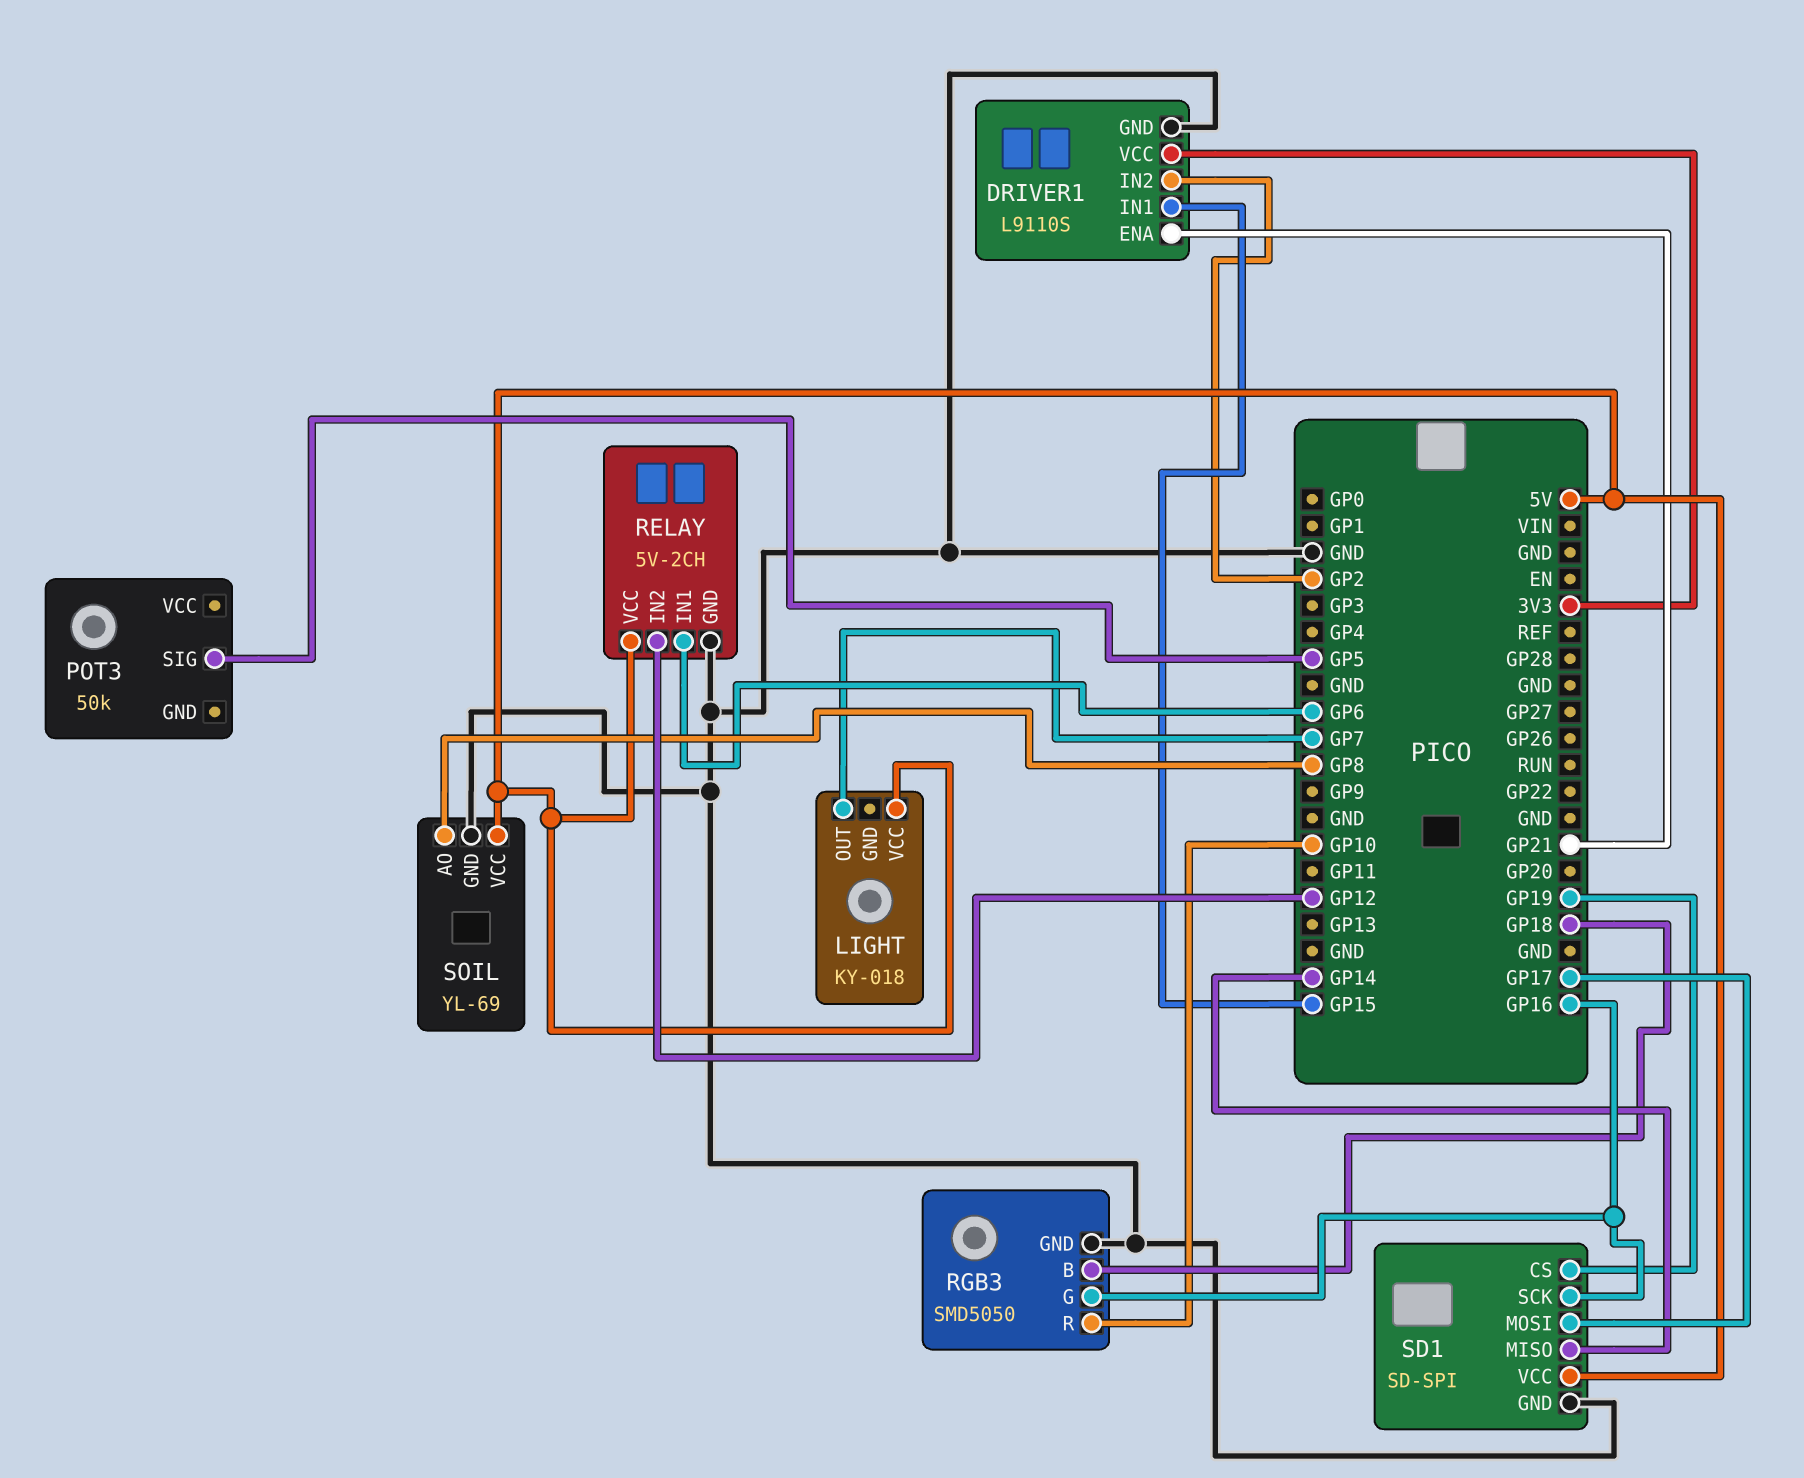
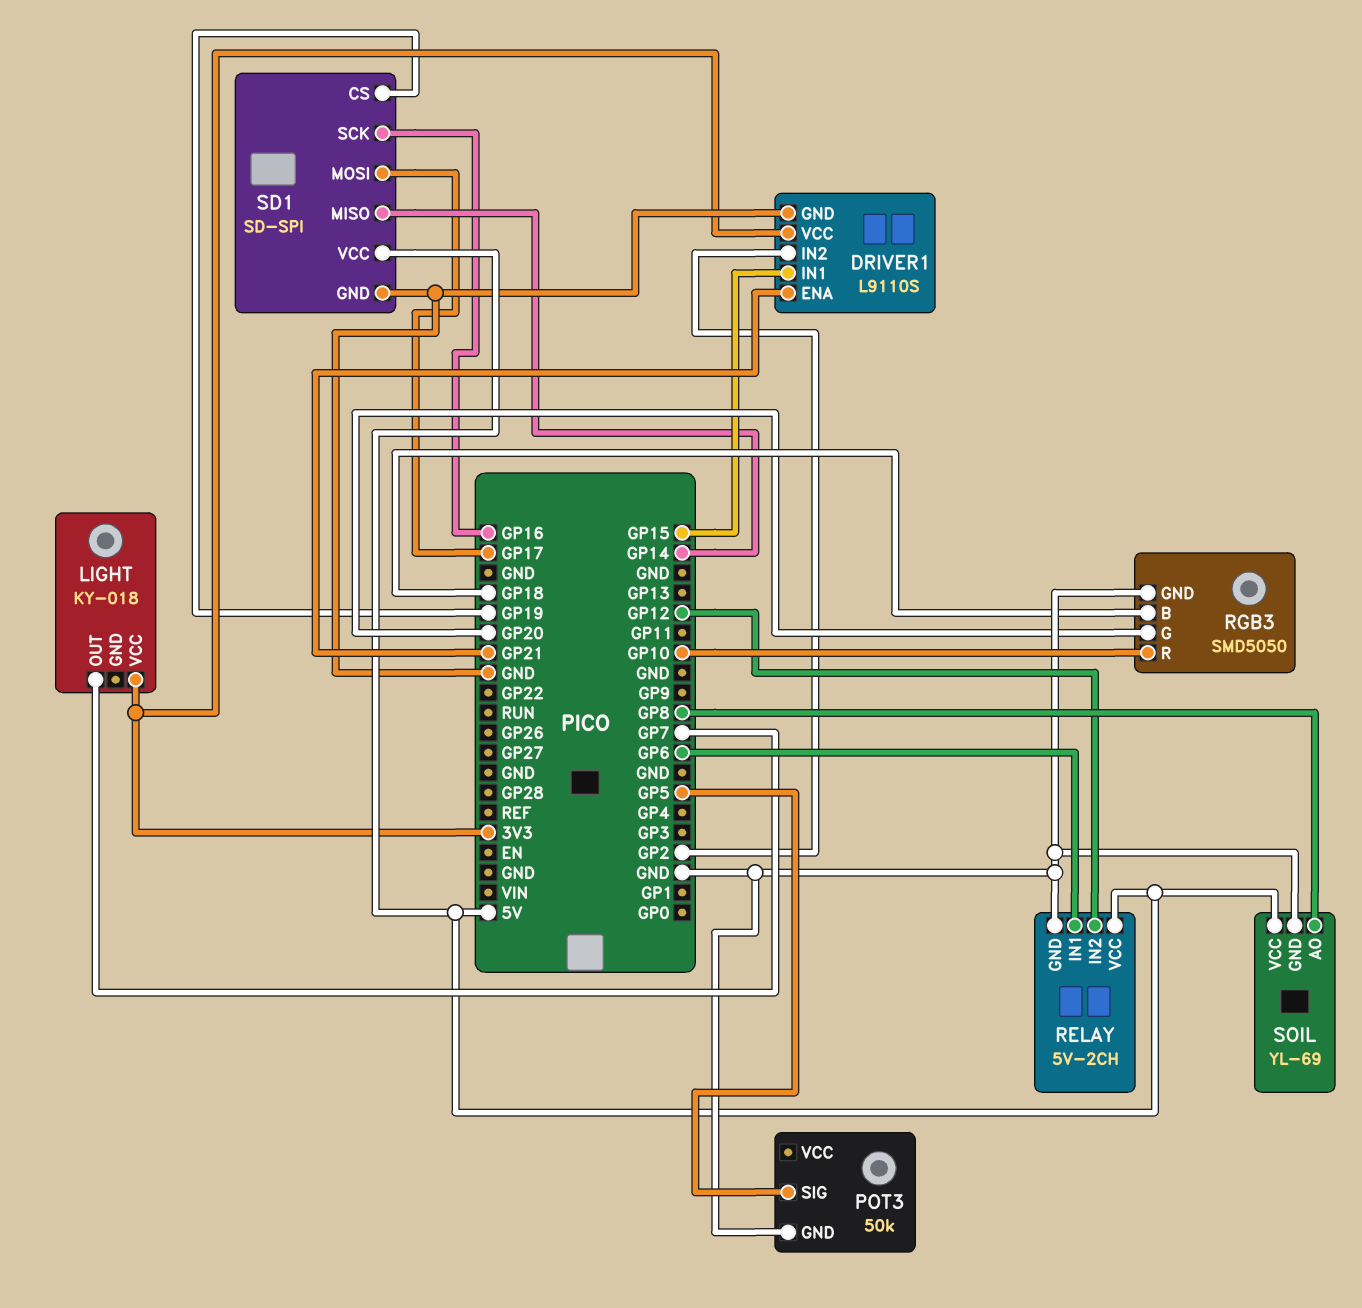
LIGHT pin VCC: 5V -> 3V3
POT3 pin GND: none -> GND
RGB3 pin G: GP16 -> GP20

